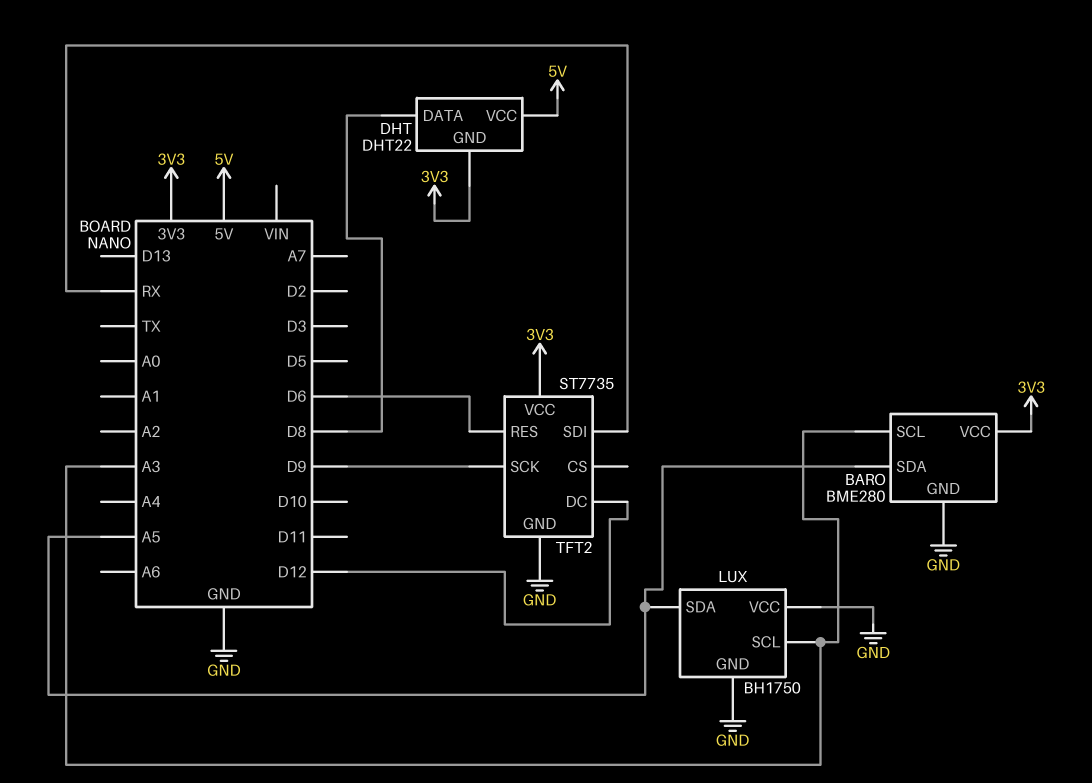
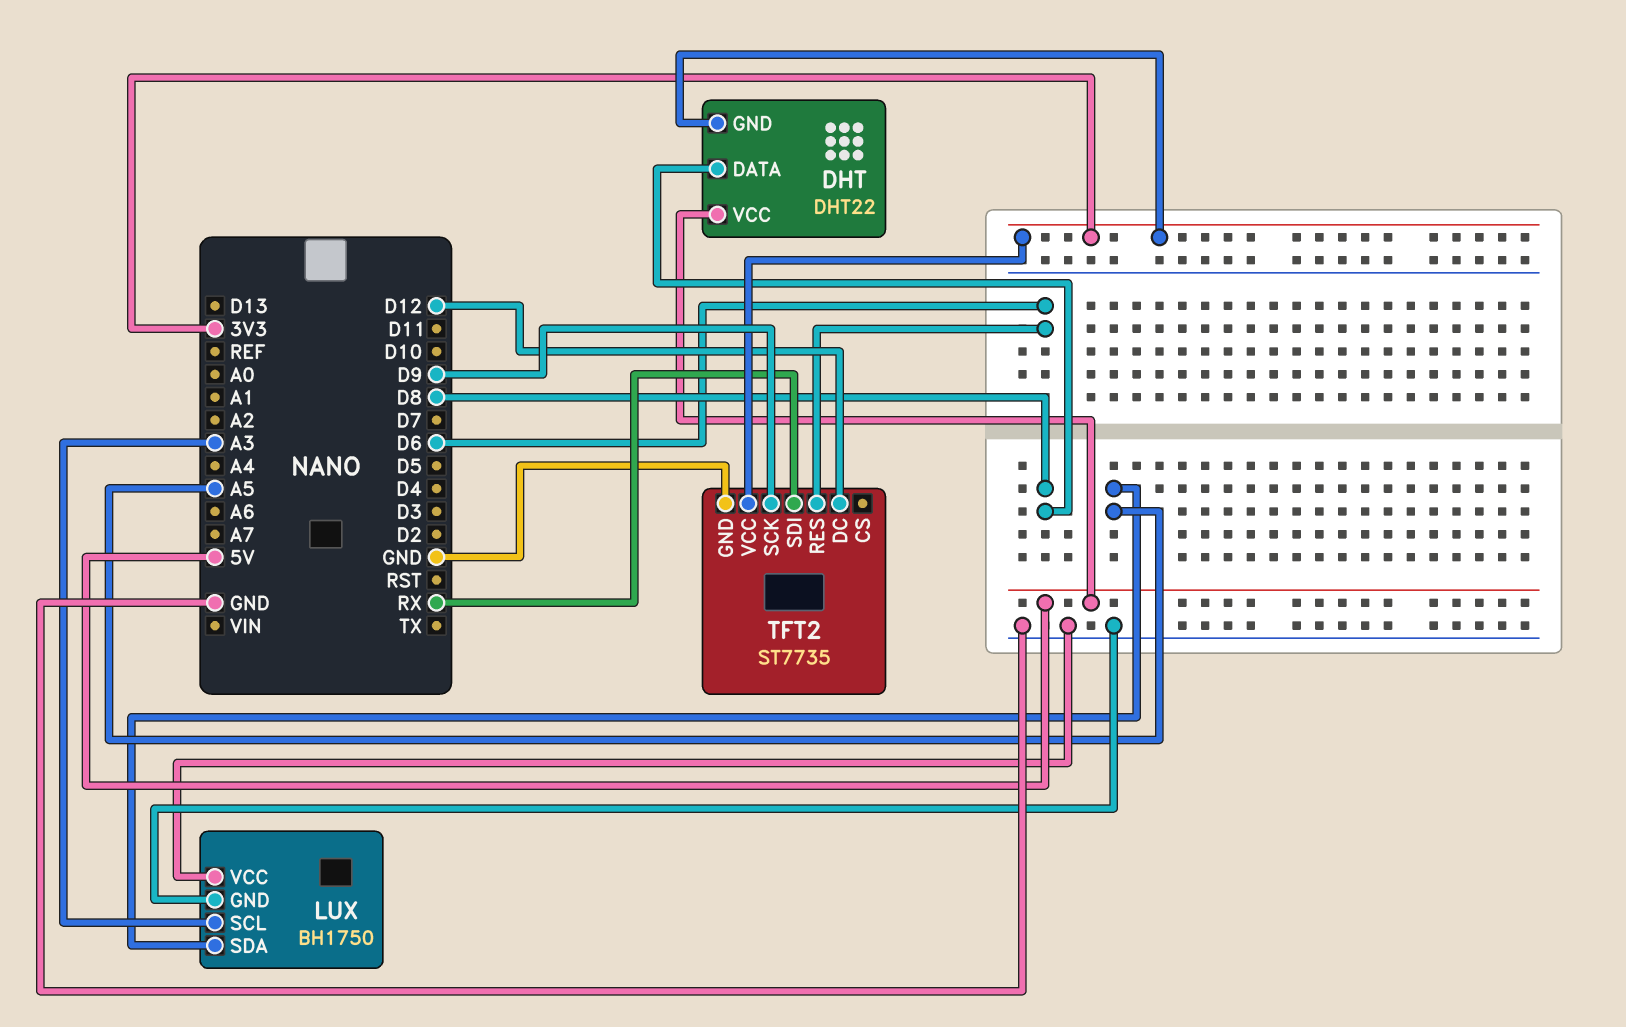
BARO: BME280 -> none
BARO pin GND: GND -> none
BARO pin SCL: A3 -> none
BARO pin SDA: A5 -> none
BARO pin VCC: 3V3 -> none

